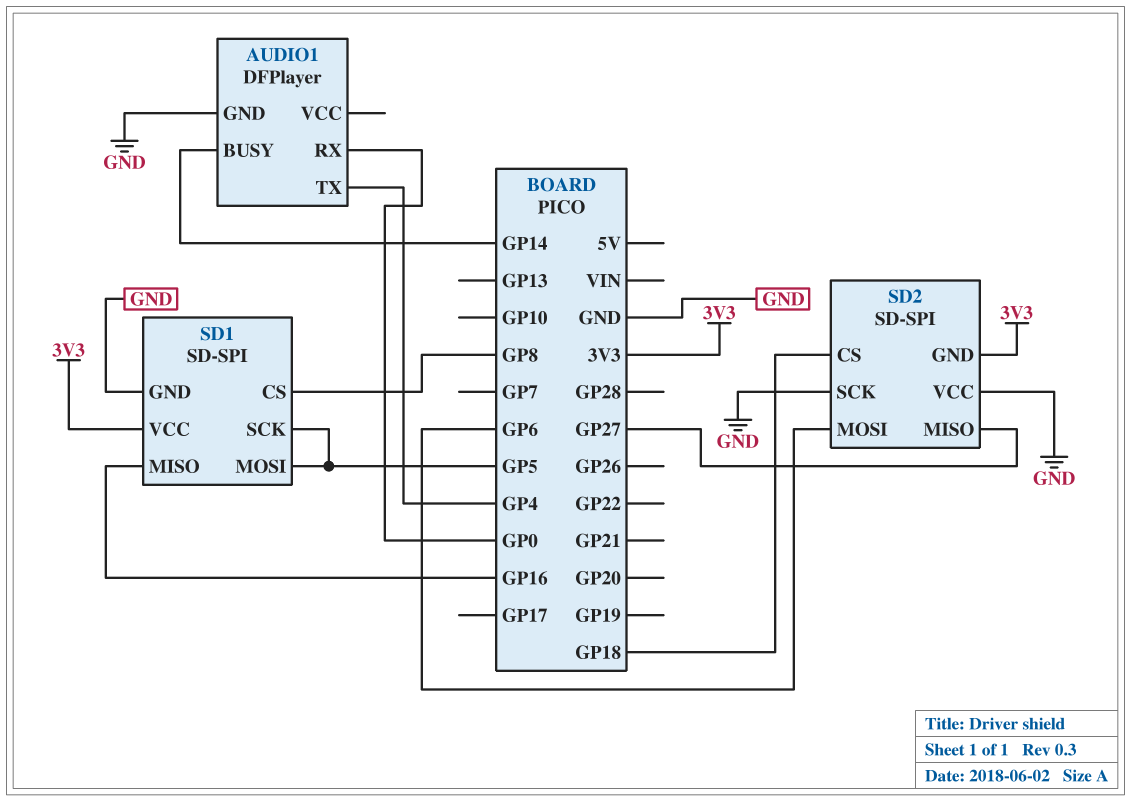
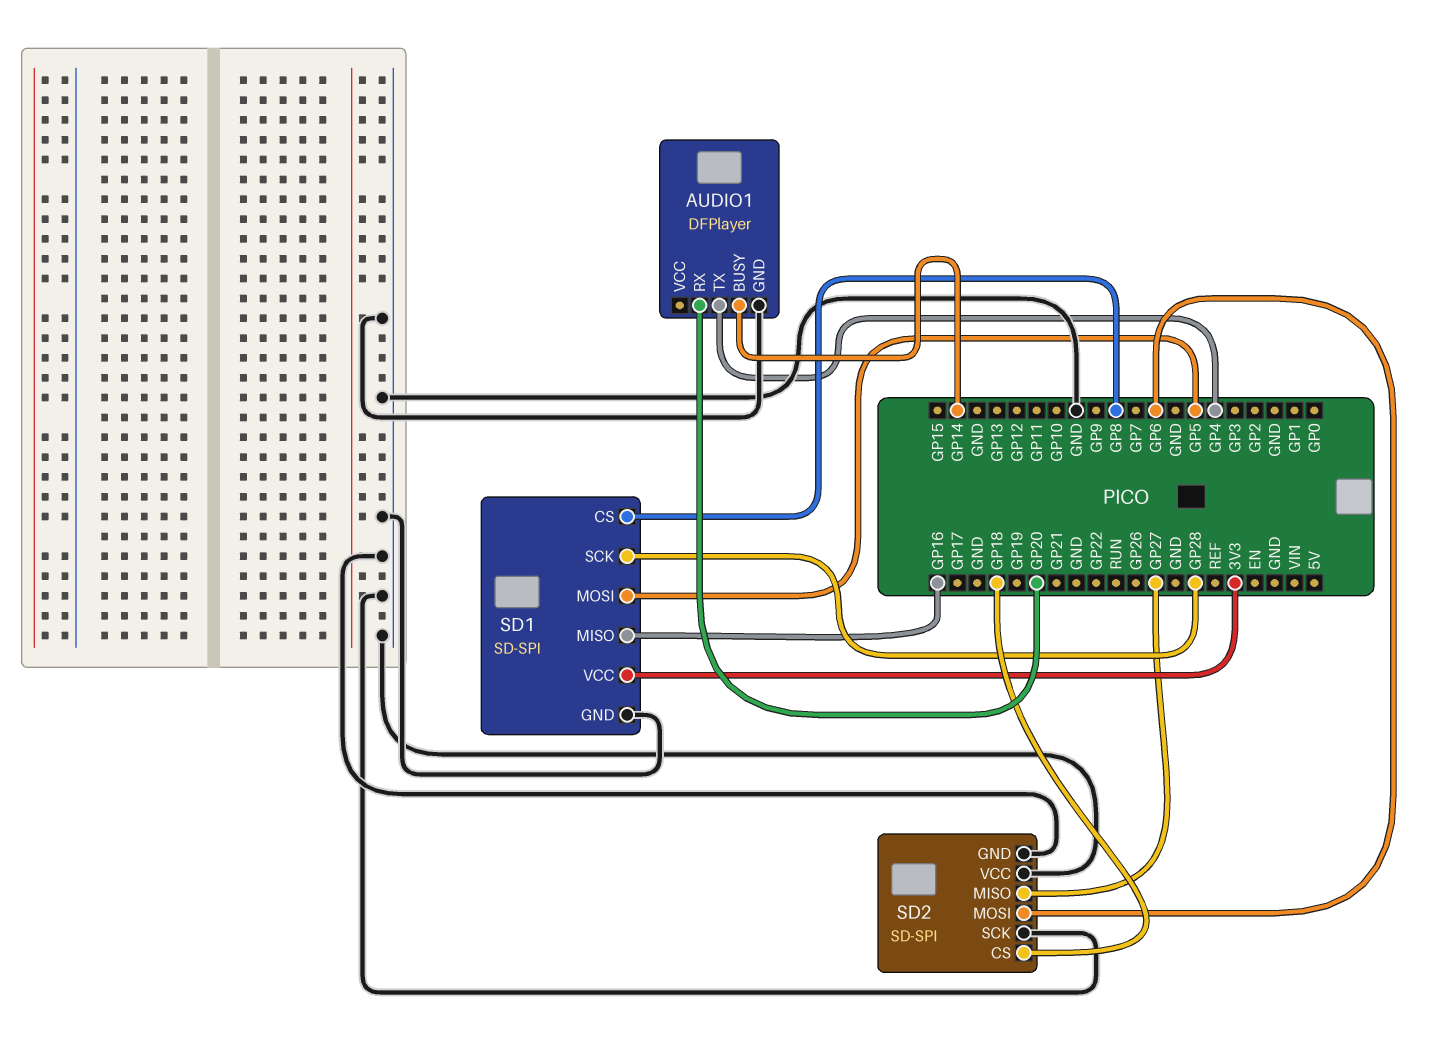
AUDIO1 pin RX: GP0 -> GP20
SD1 pin SCK: GP5 -> GP28
SD2 pin GND: 3V3 -> GND

